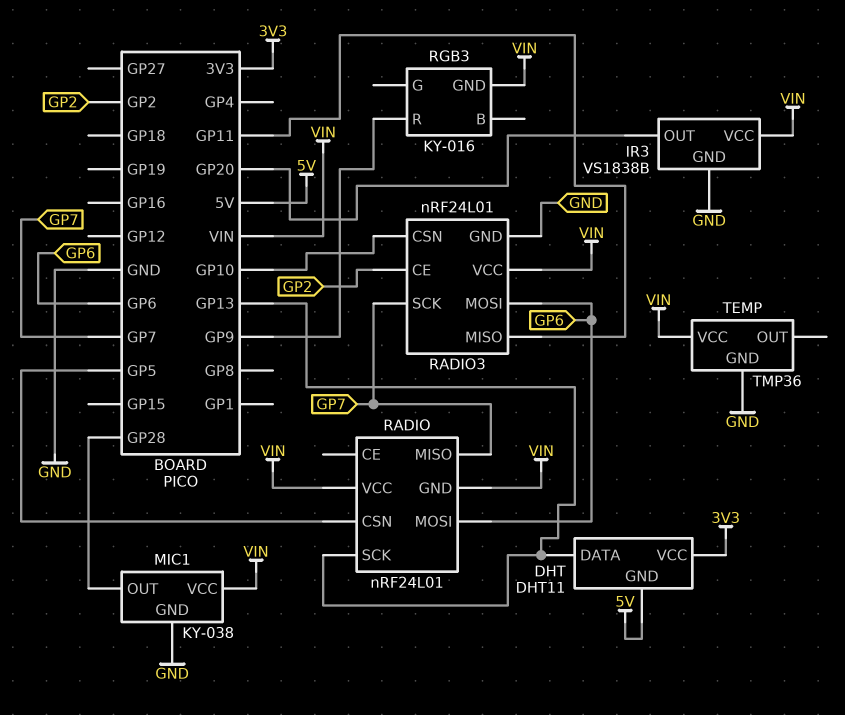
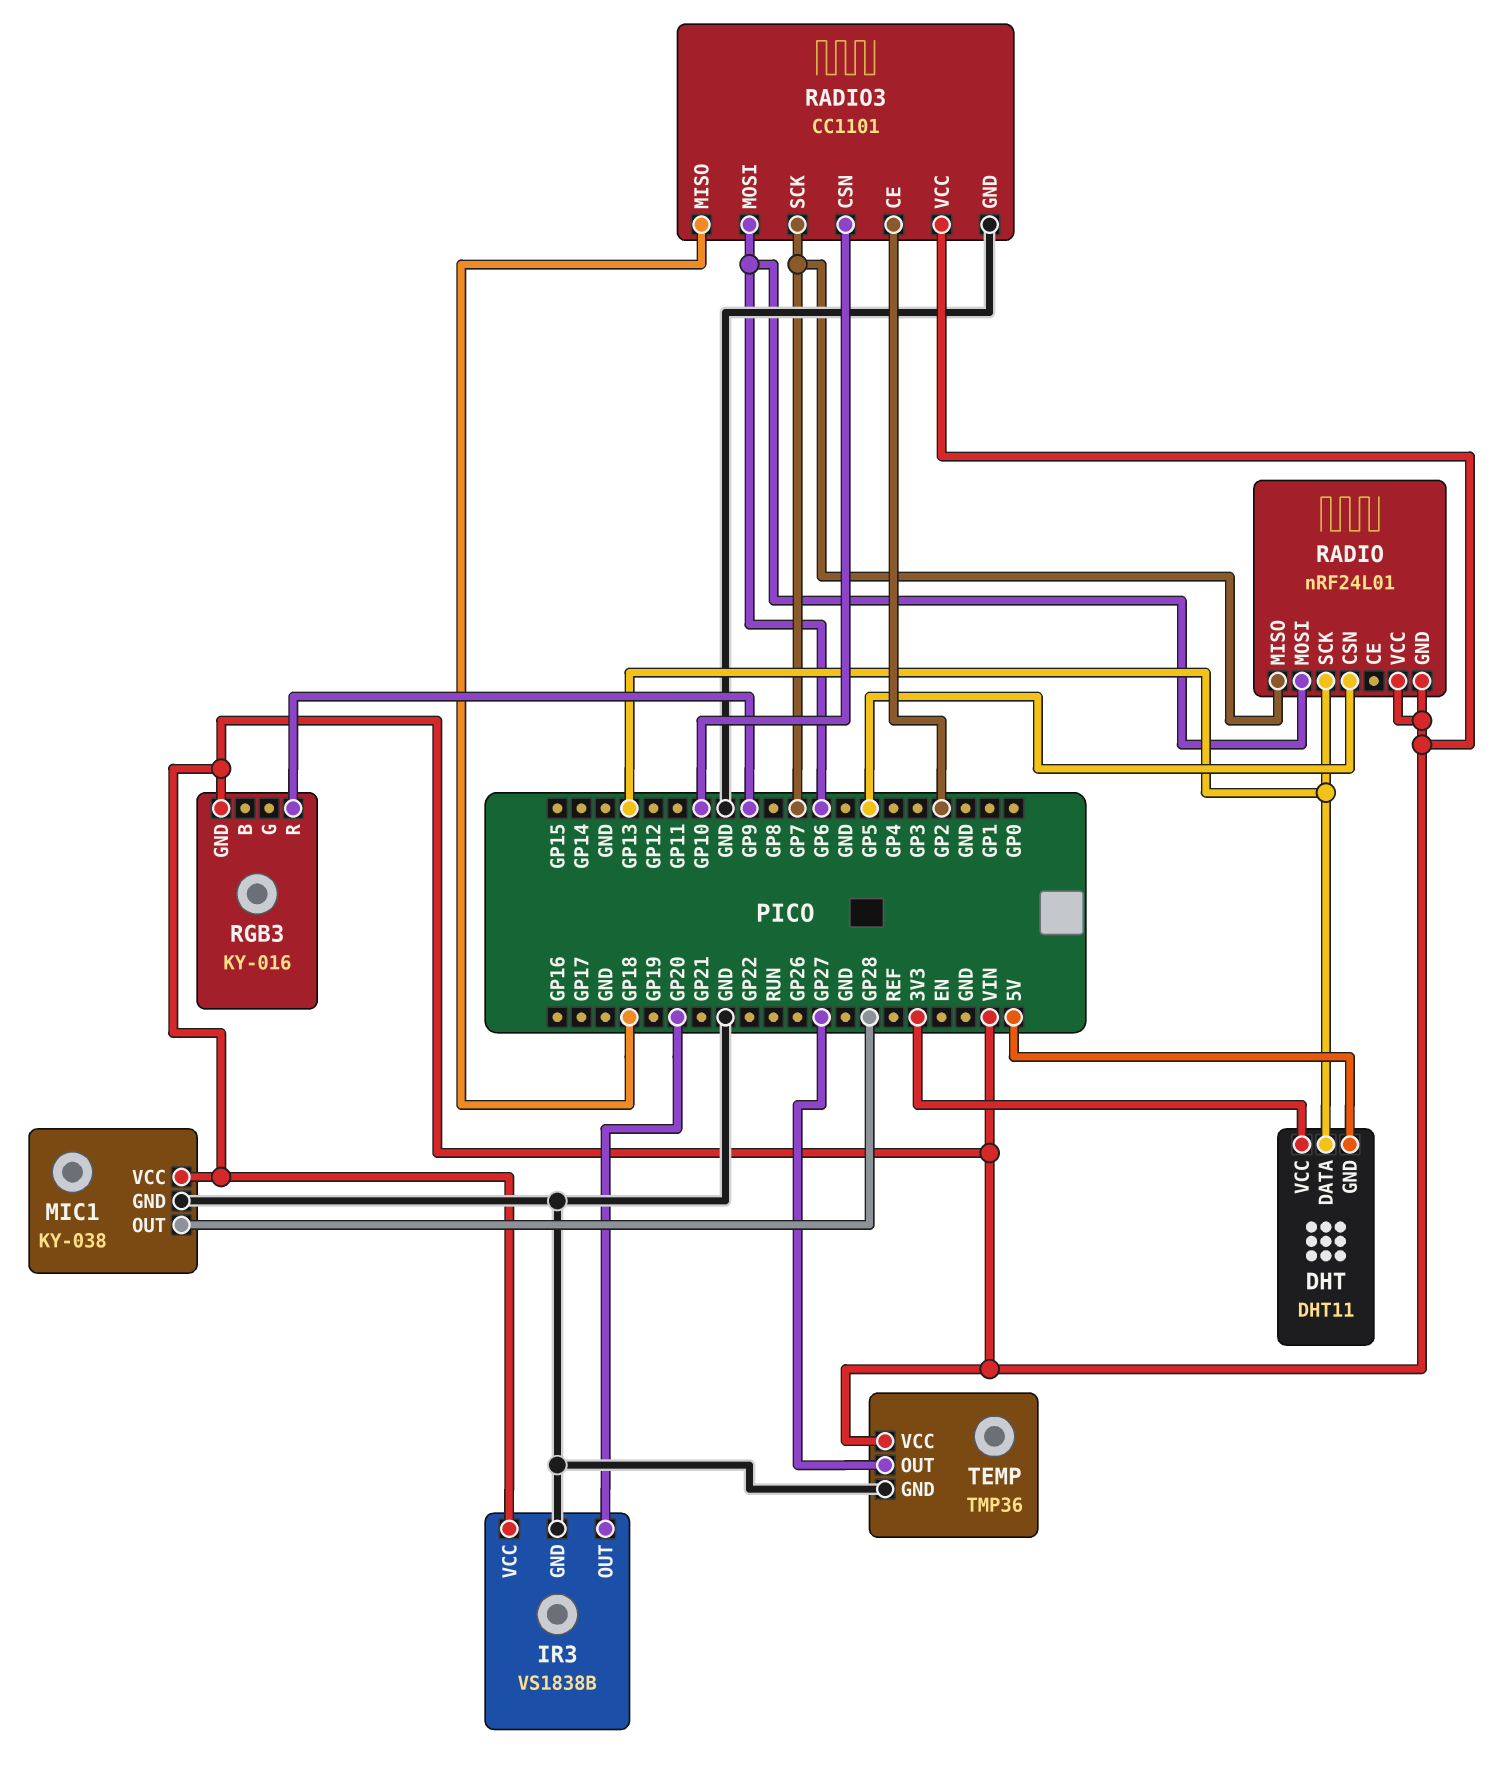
RADIO3: nRF24L01 -> CC1101
RADIO3 pin MISO: GP11 -> GP18
TEMP pin OUT: none -> GP27

